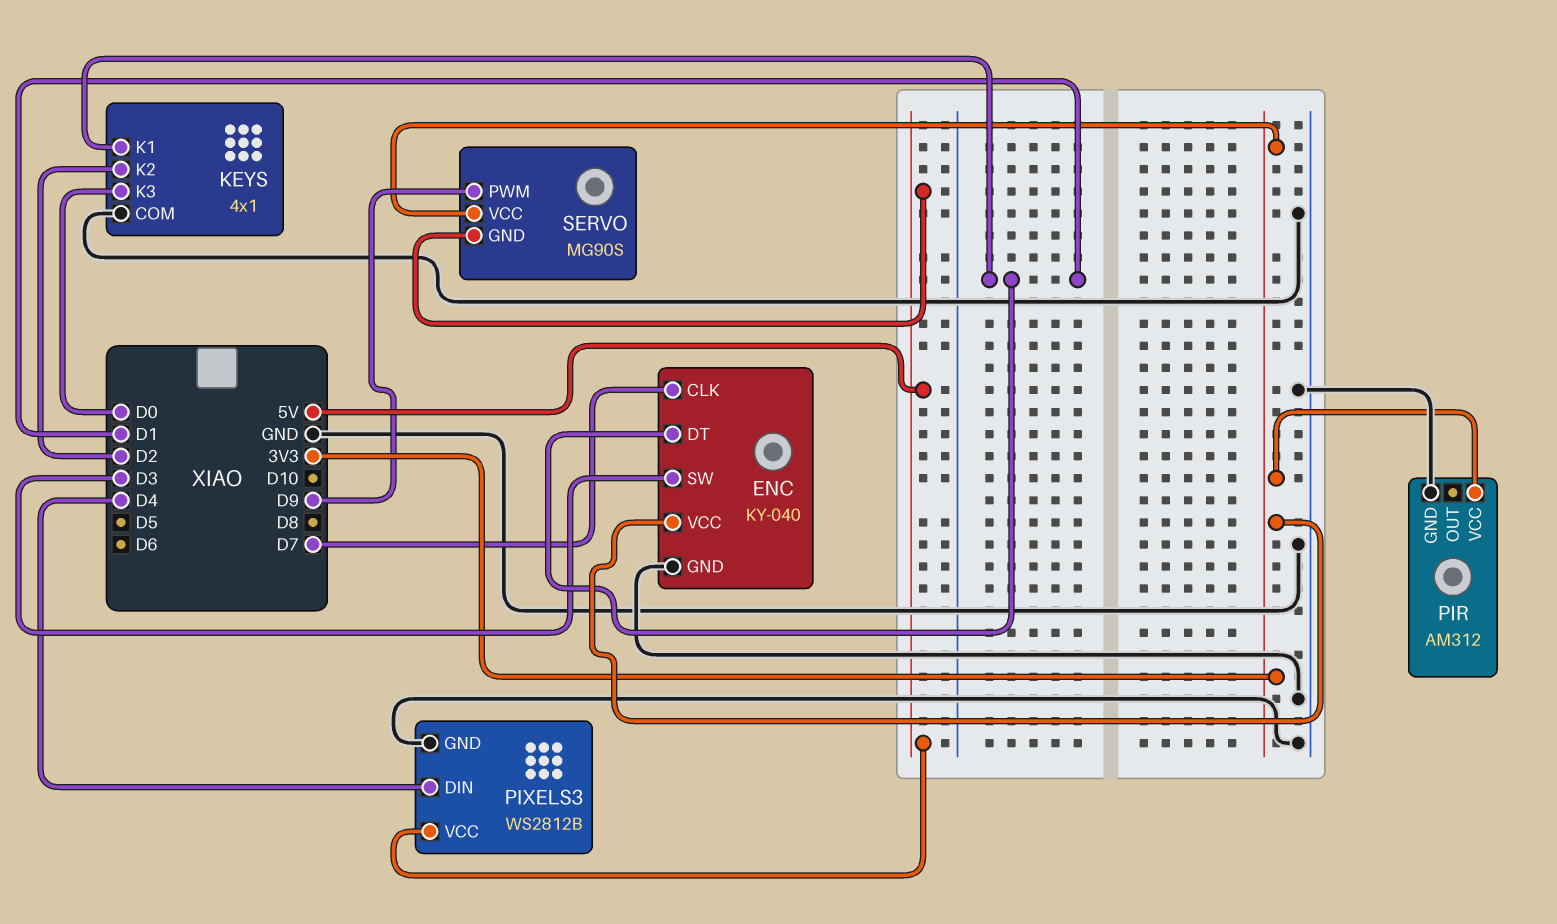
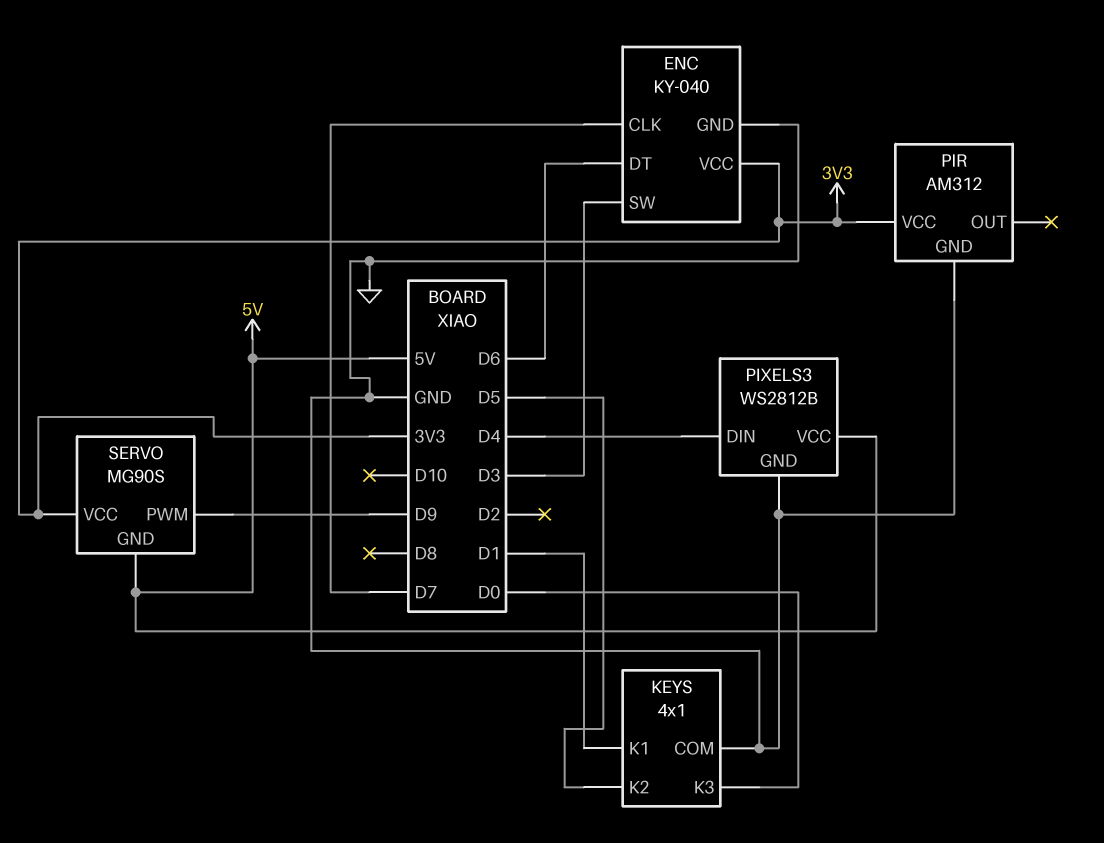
ENC pin DT: D1 -> D6
KEYS pin K2: D2 -> D5

